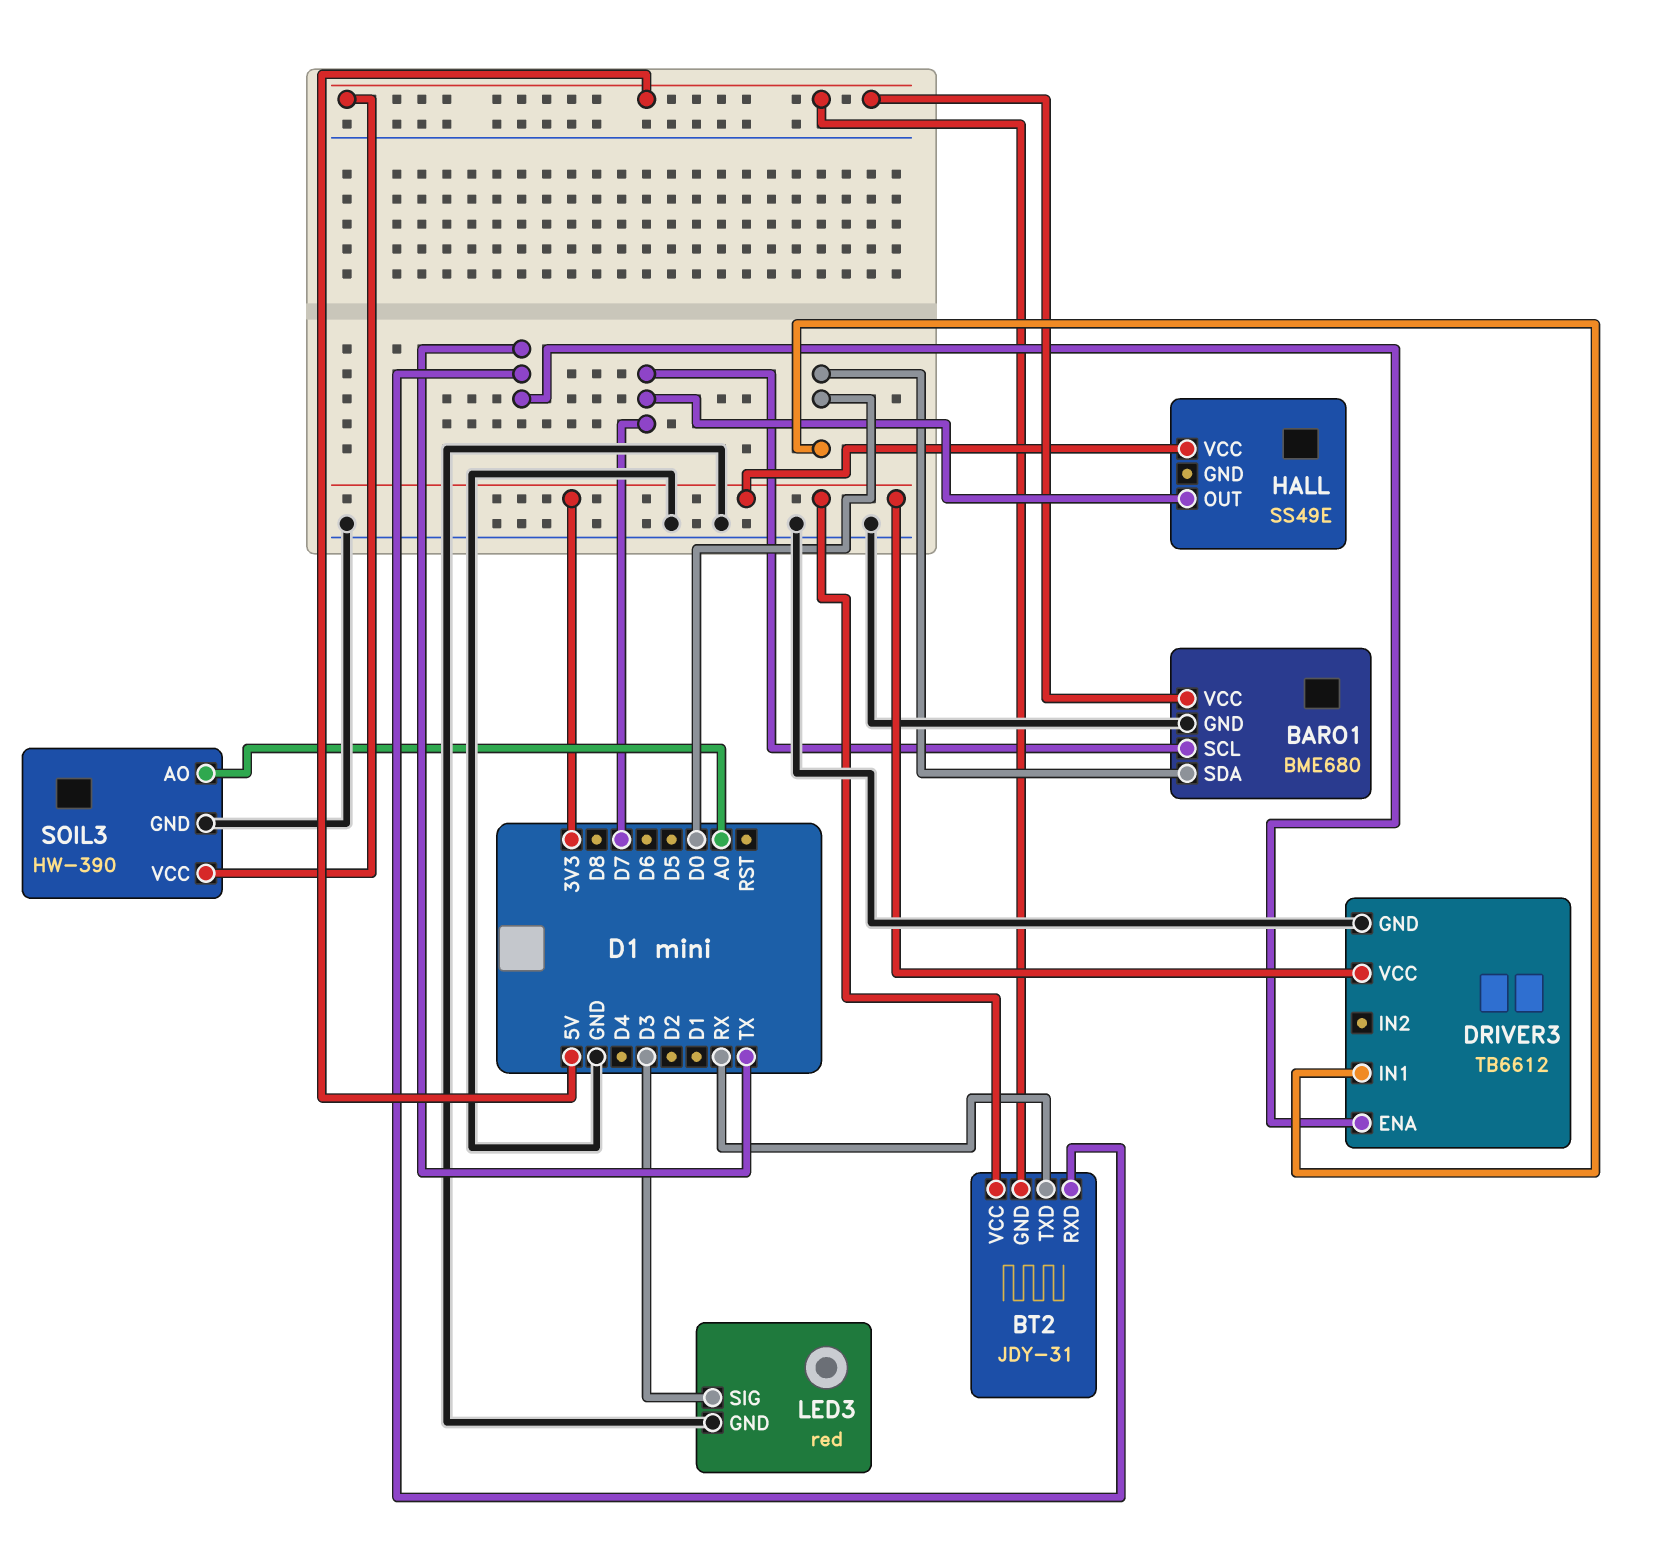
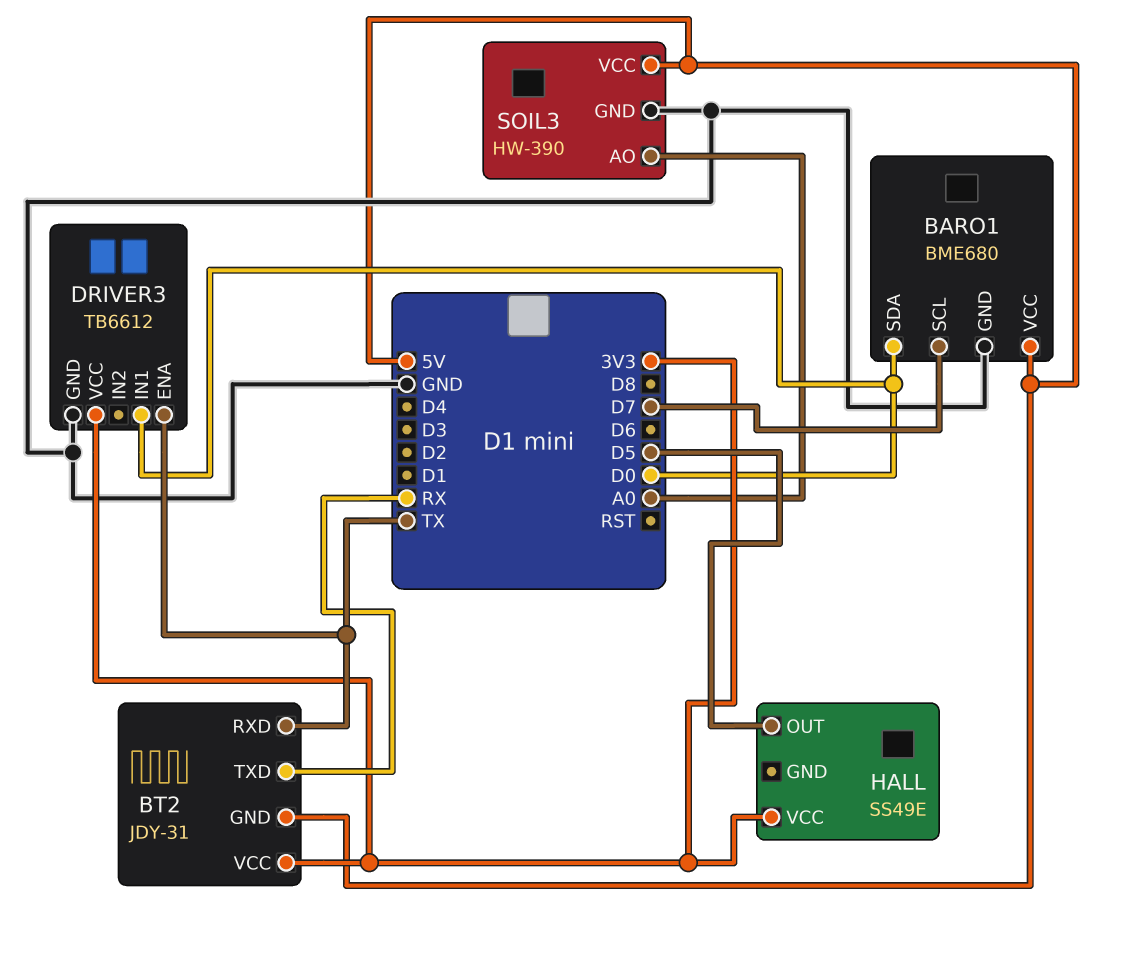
HALL pin OUT: D7 -> D5
LED3: red -> none
LED3 pin GND: GND -> none
LED3 pin SIG: D3 -> none

